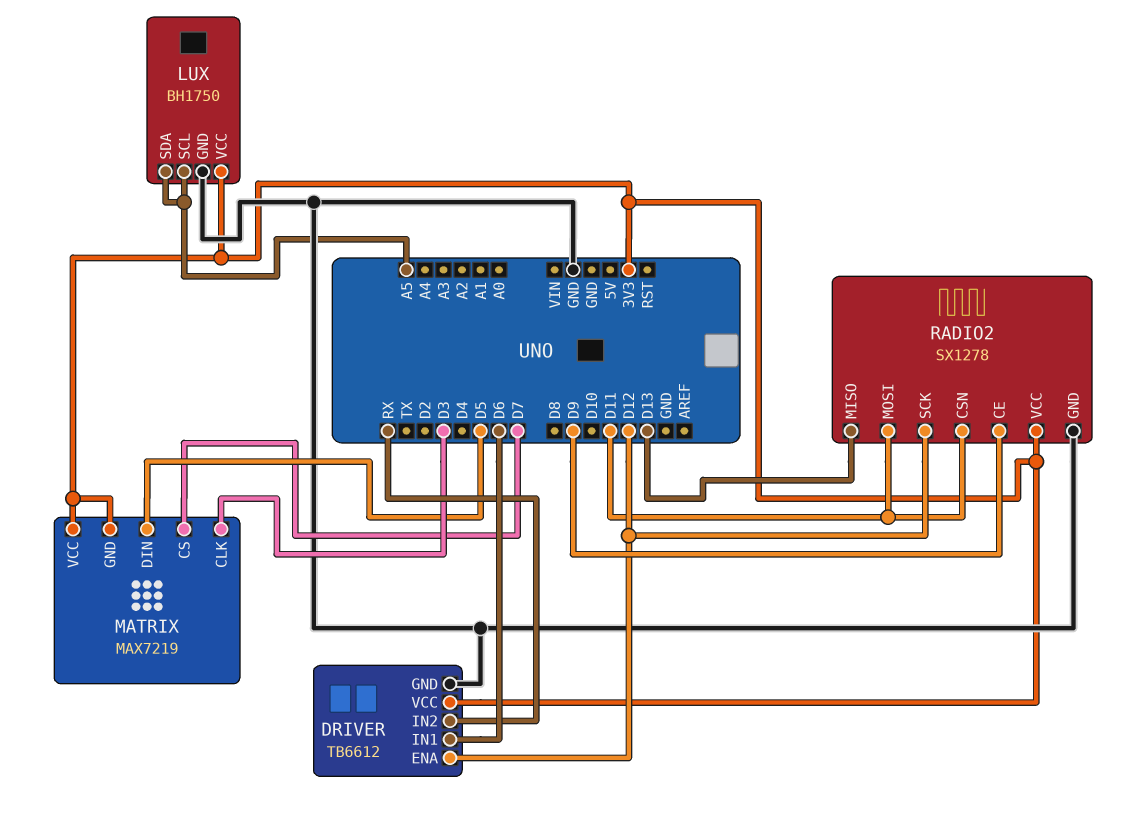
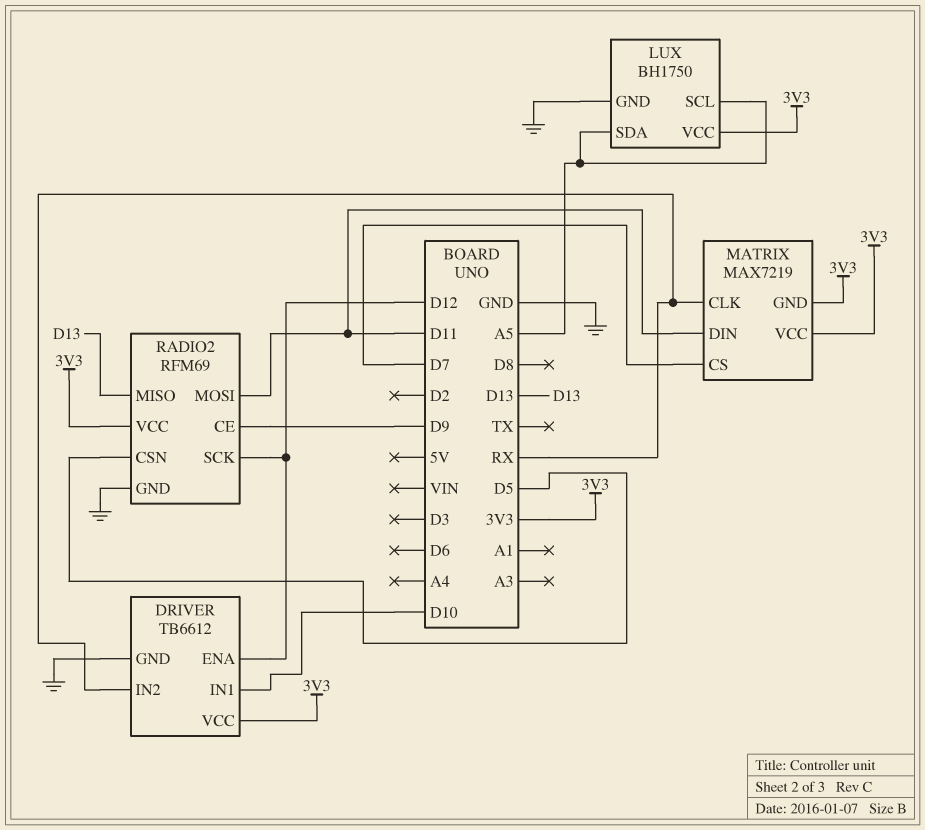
DRIVER pin IN1: D6 -> D10
MATRIX pin CLK: D3 -> RX
MATRIX pin DIN: D5 -> D11
RADIO2: SX1278 -> RFM69
RADIO2 pin CSN: D11 -> D5

